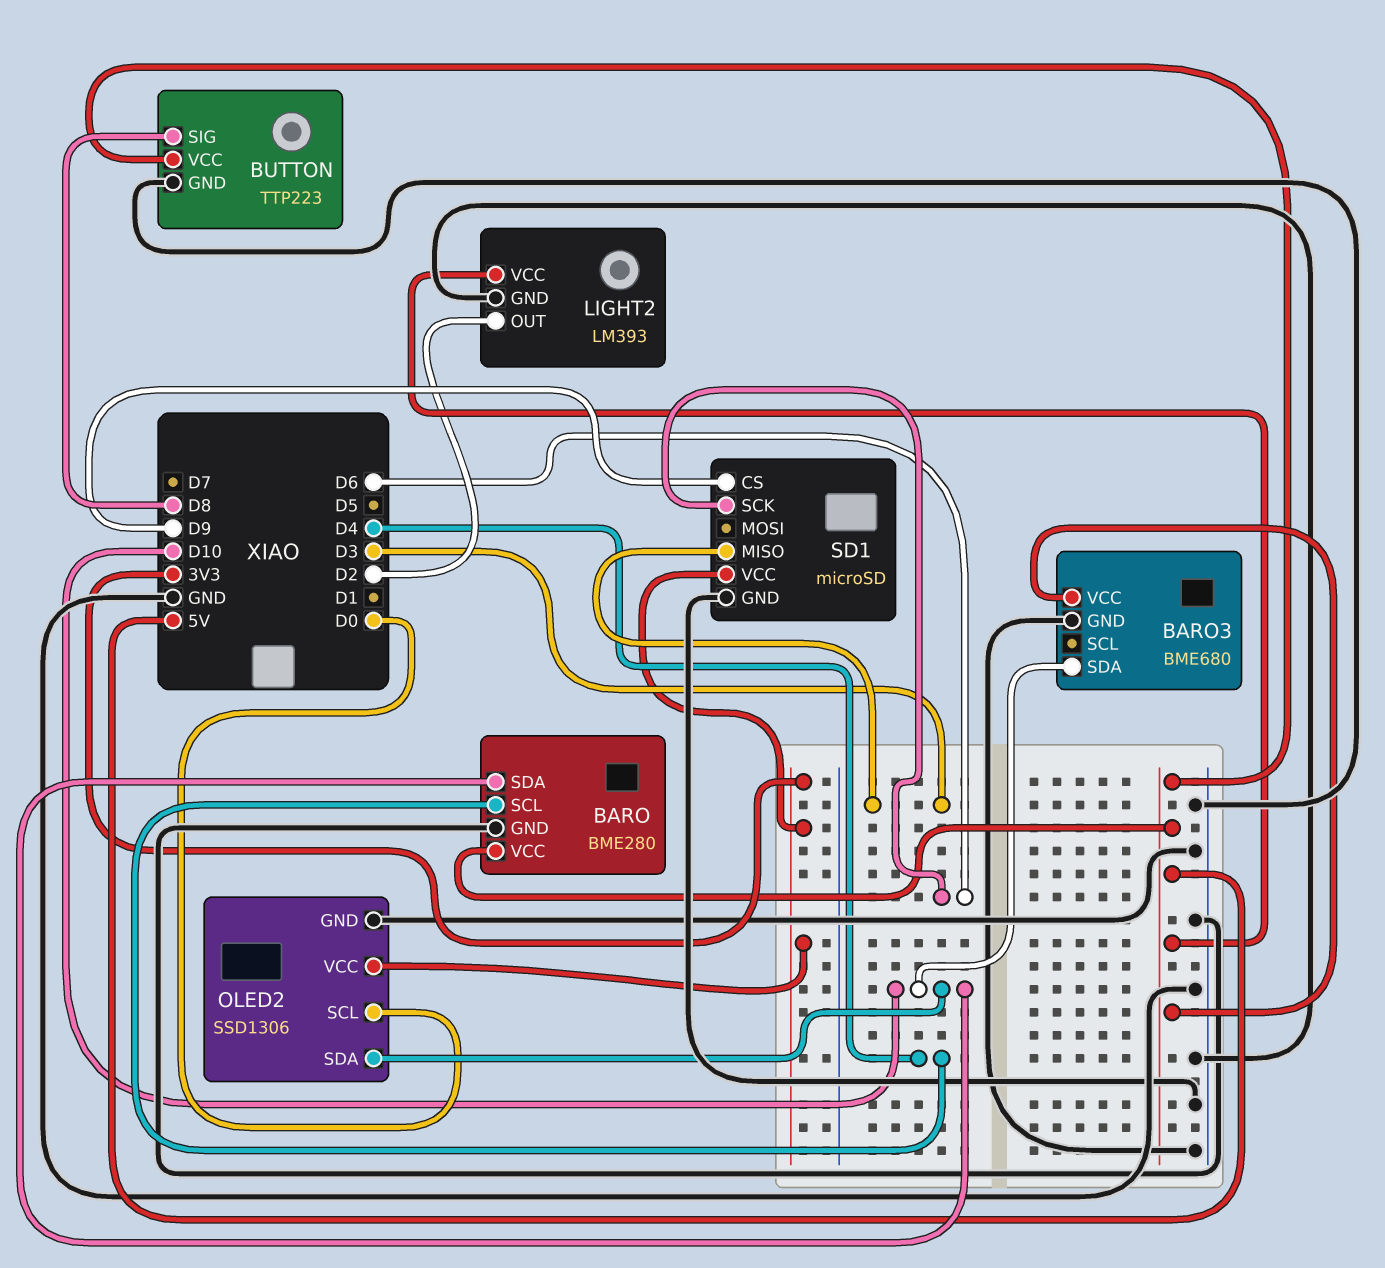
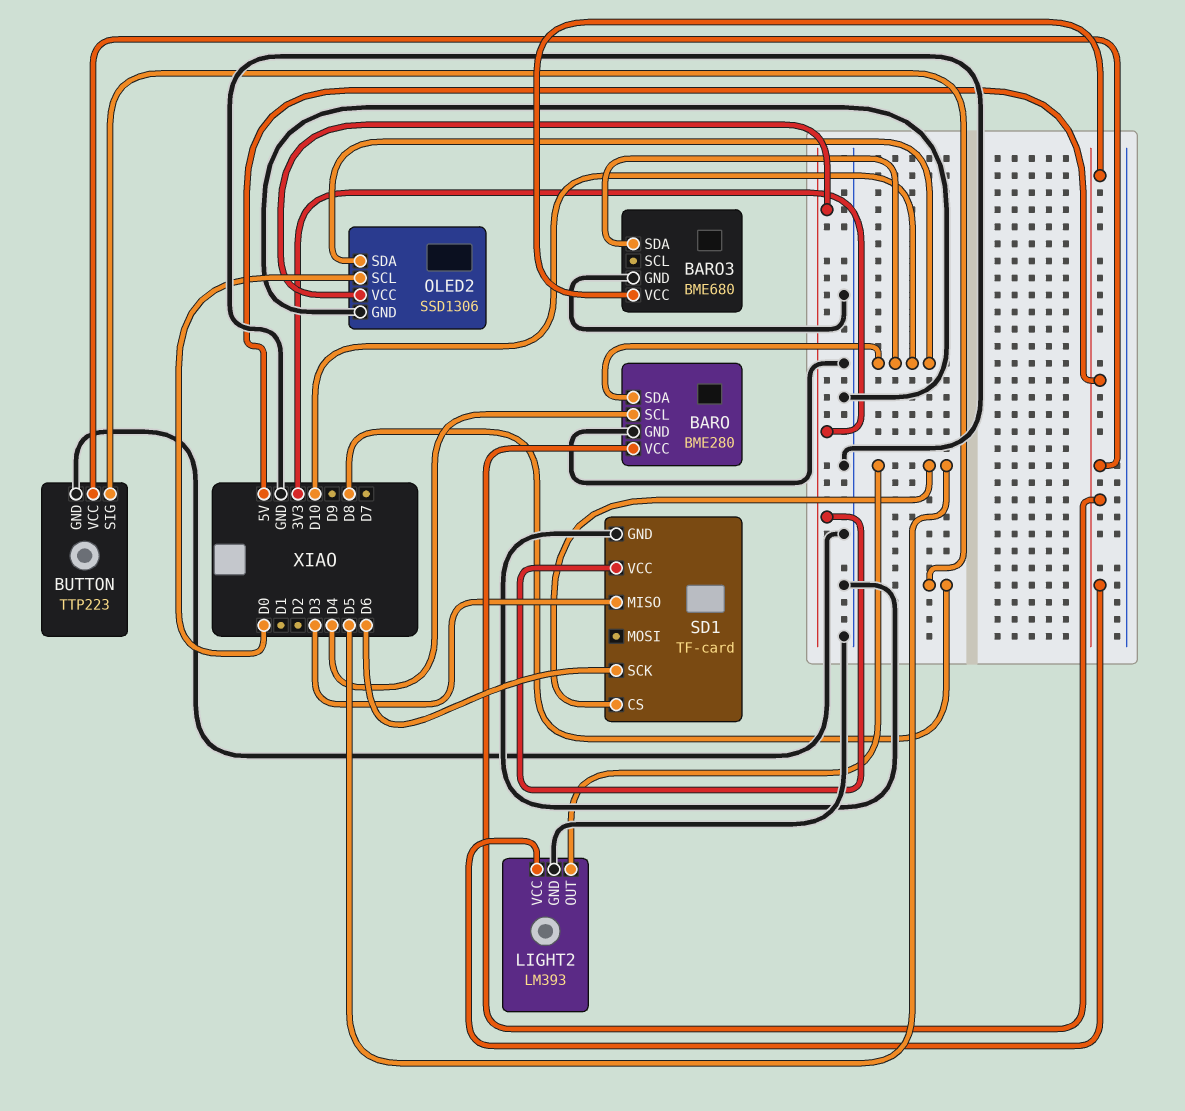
LIGHT2 pin OUT: D2 -> D5
SD1: microSD -> TF-card
SD1 pin CS: D9 -> D5

